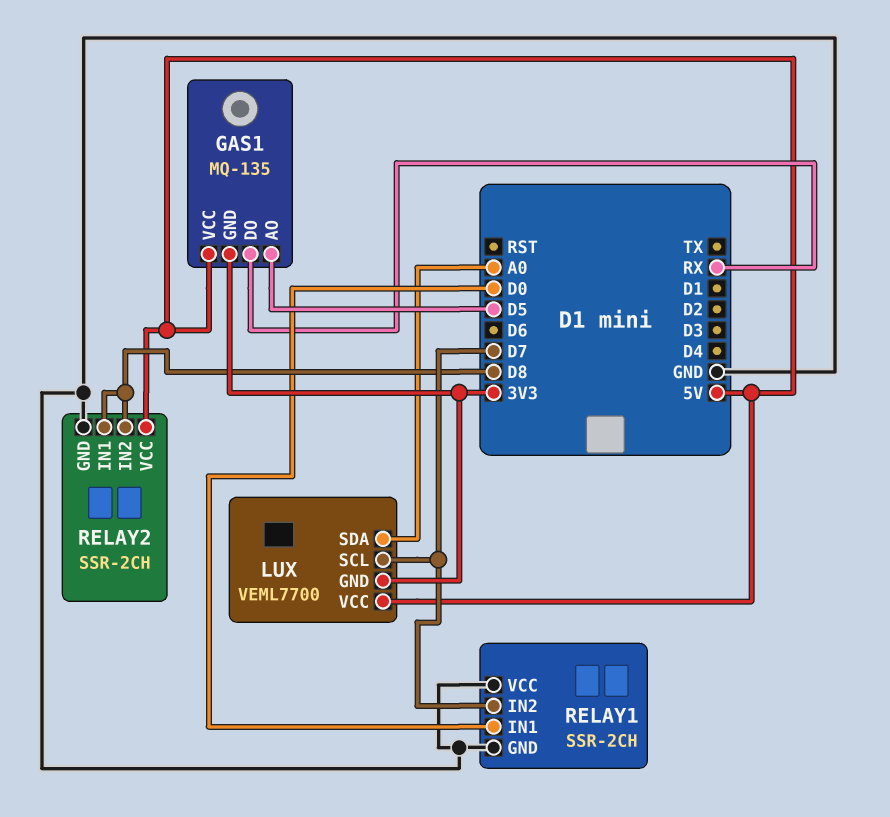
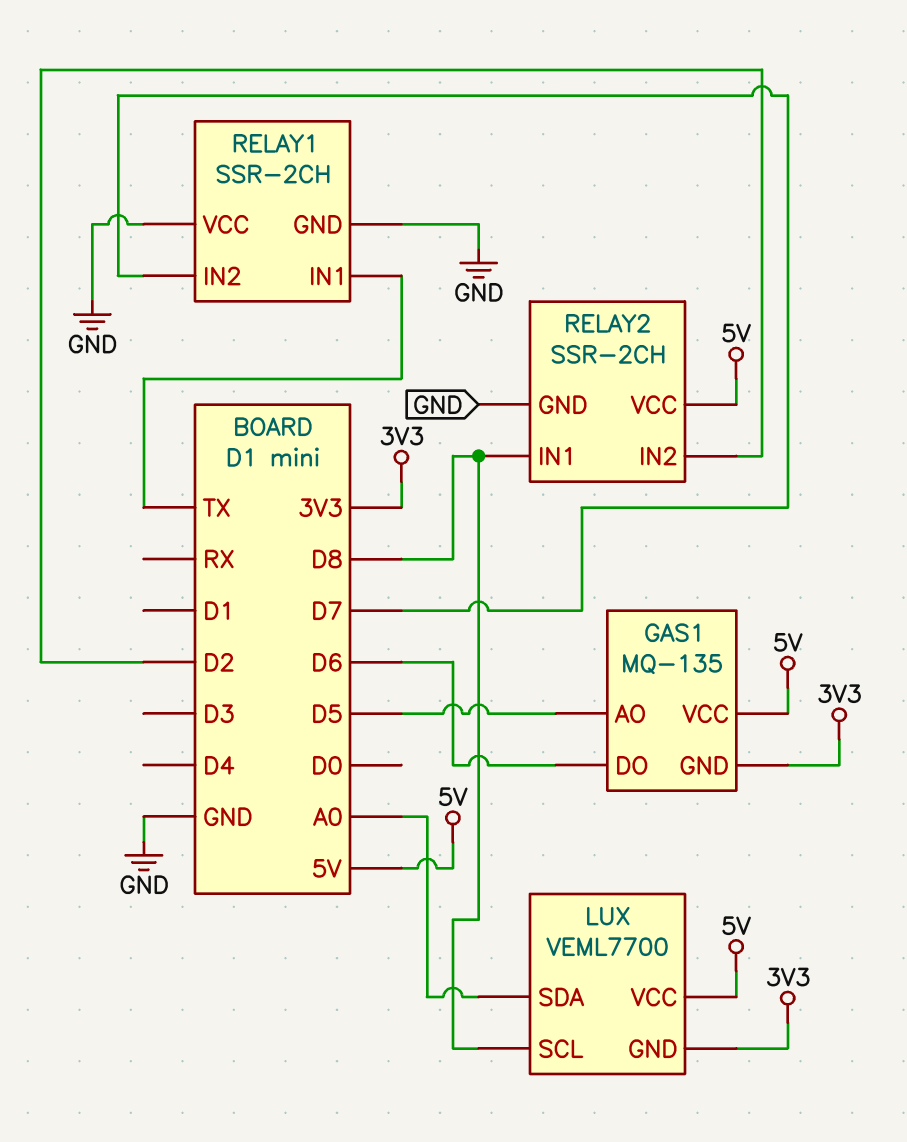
GAS1 pin DO: RX -> D6
LUX pin SCL: D7 -> D8
RELAY1 pin IN1: D0 -> TX
RELAY2 pin IN2: D8 -> D2

